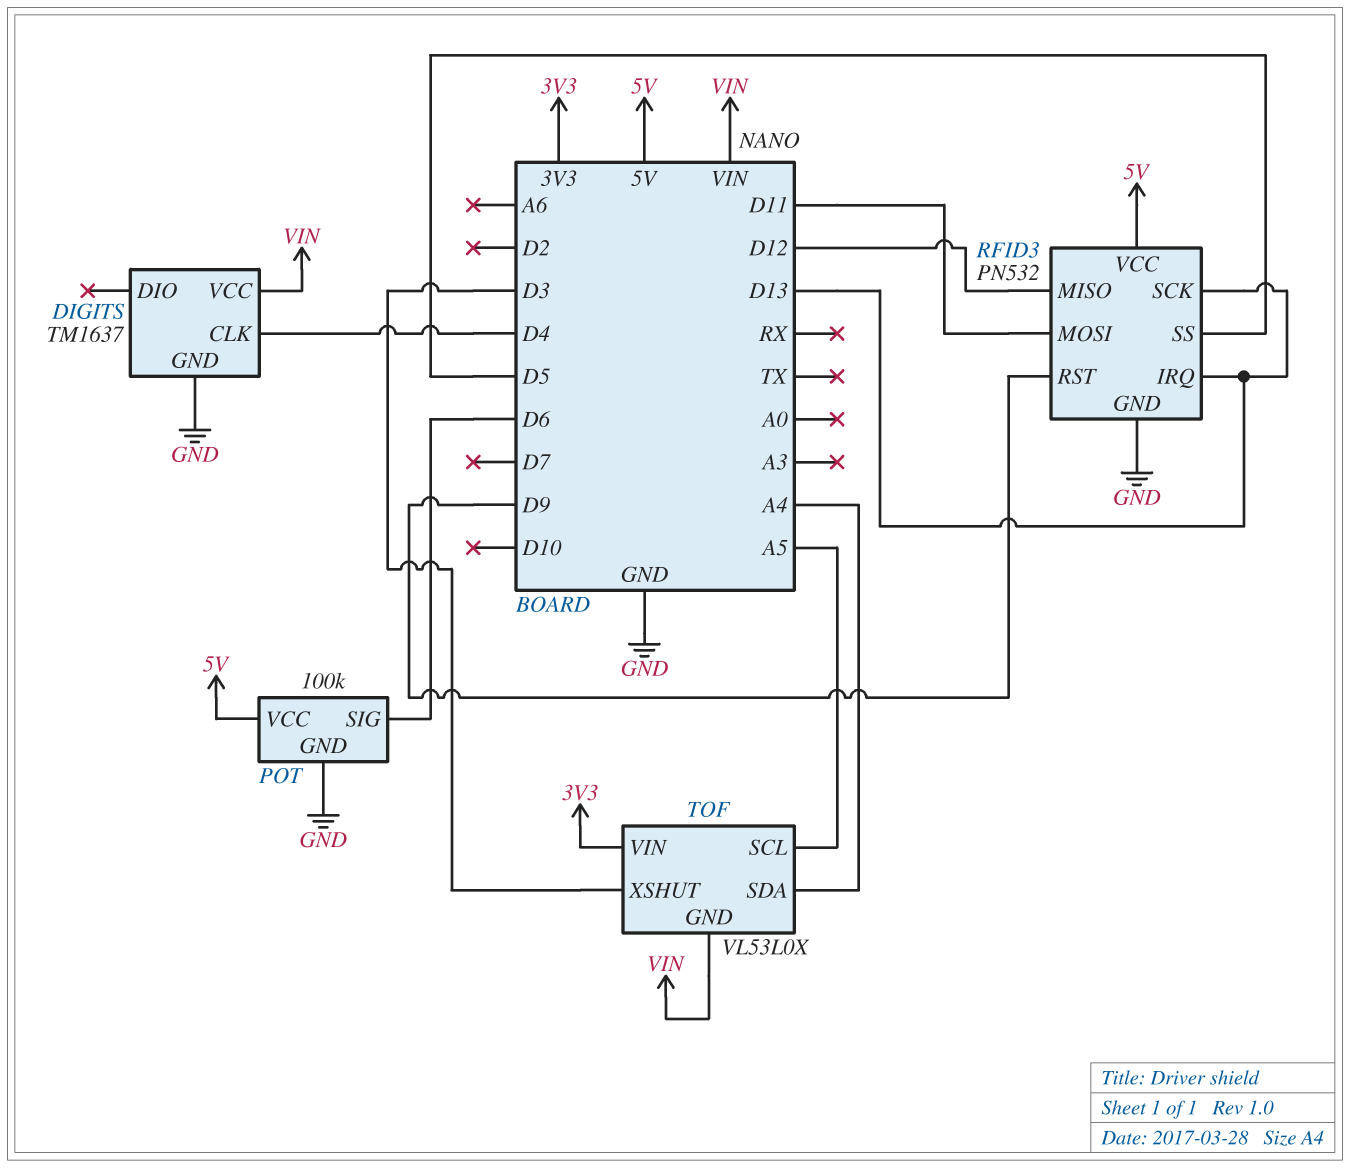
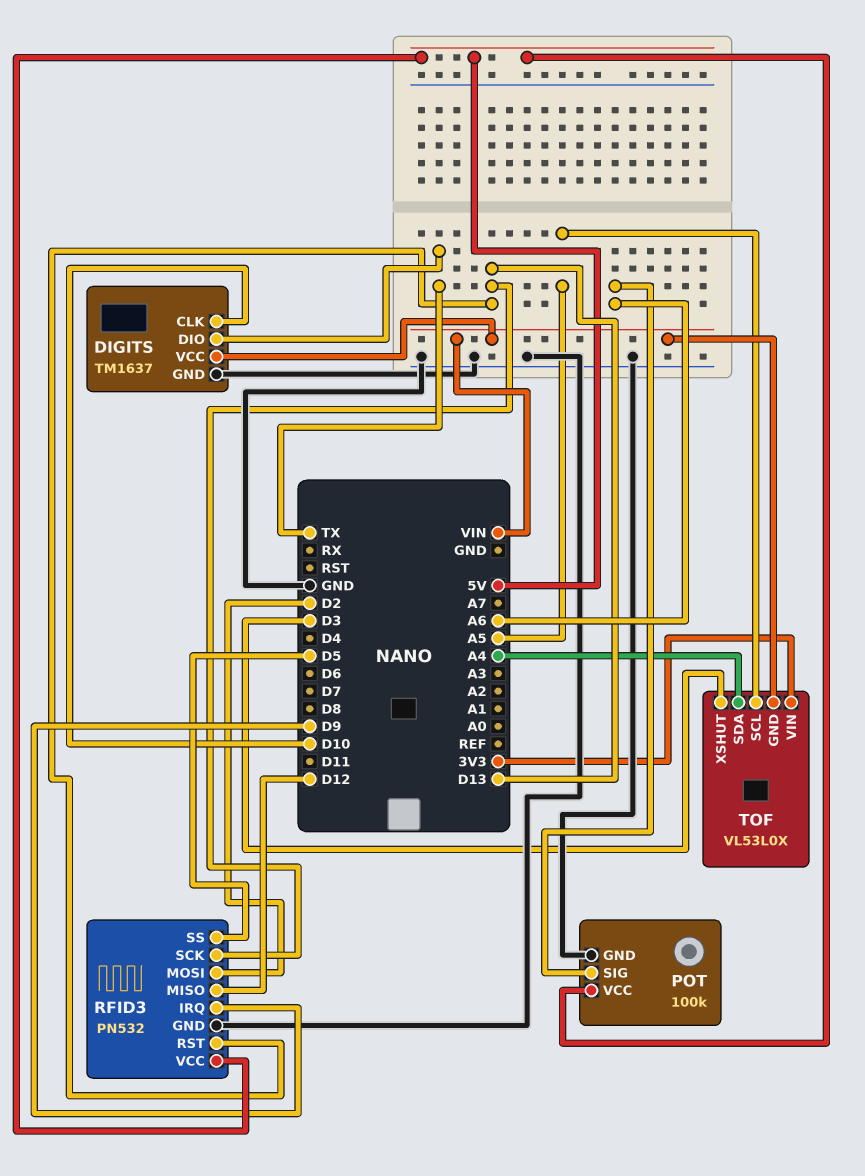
DIGITS pin CLK: D4 -> D10
DIGITS pin DIO: none -> TX
POT pin SIG: D6 -> A6
RFID3 pin IRQ: D13 -> D9
RFID3 pin MOSI: D11 -> D2
RFID3 pin RST: D9 -> D13

